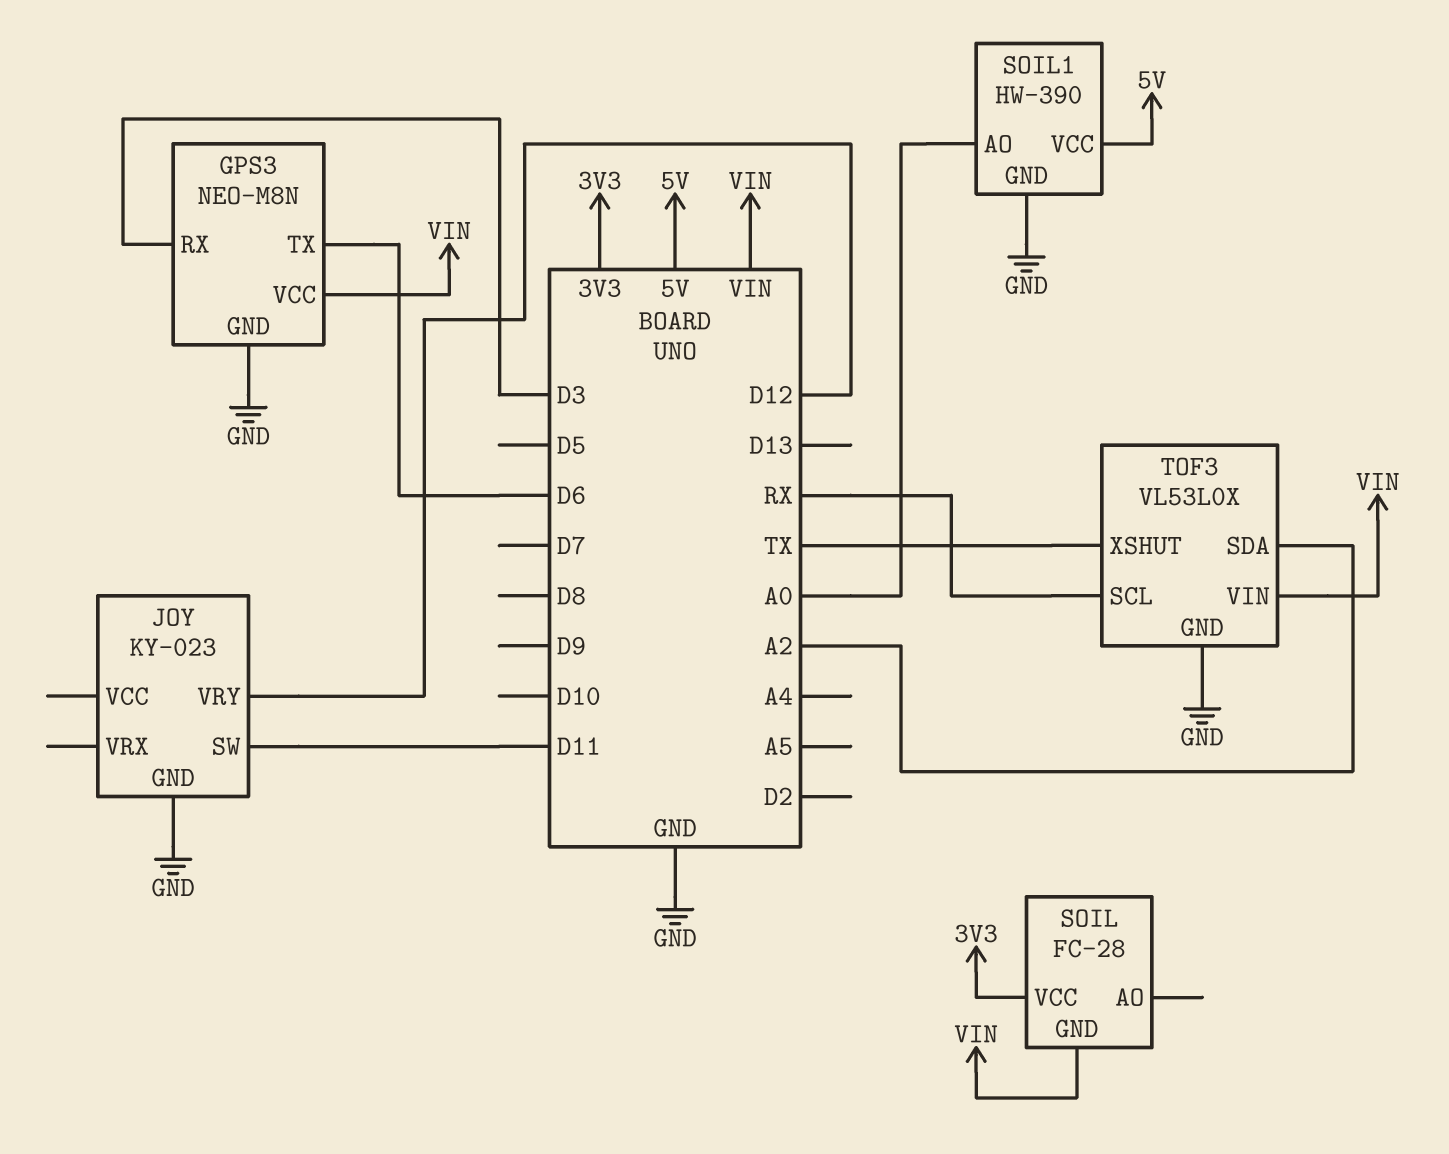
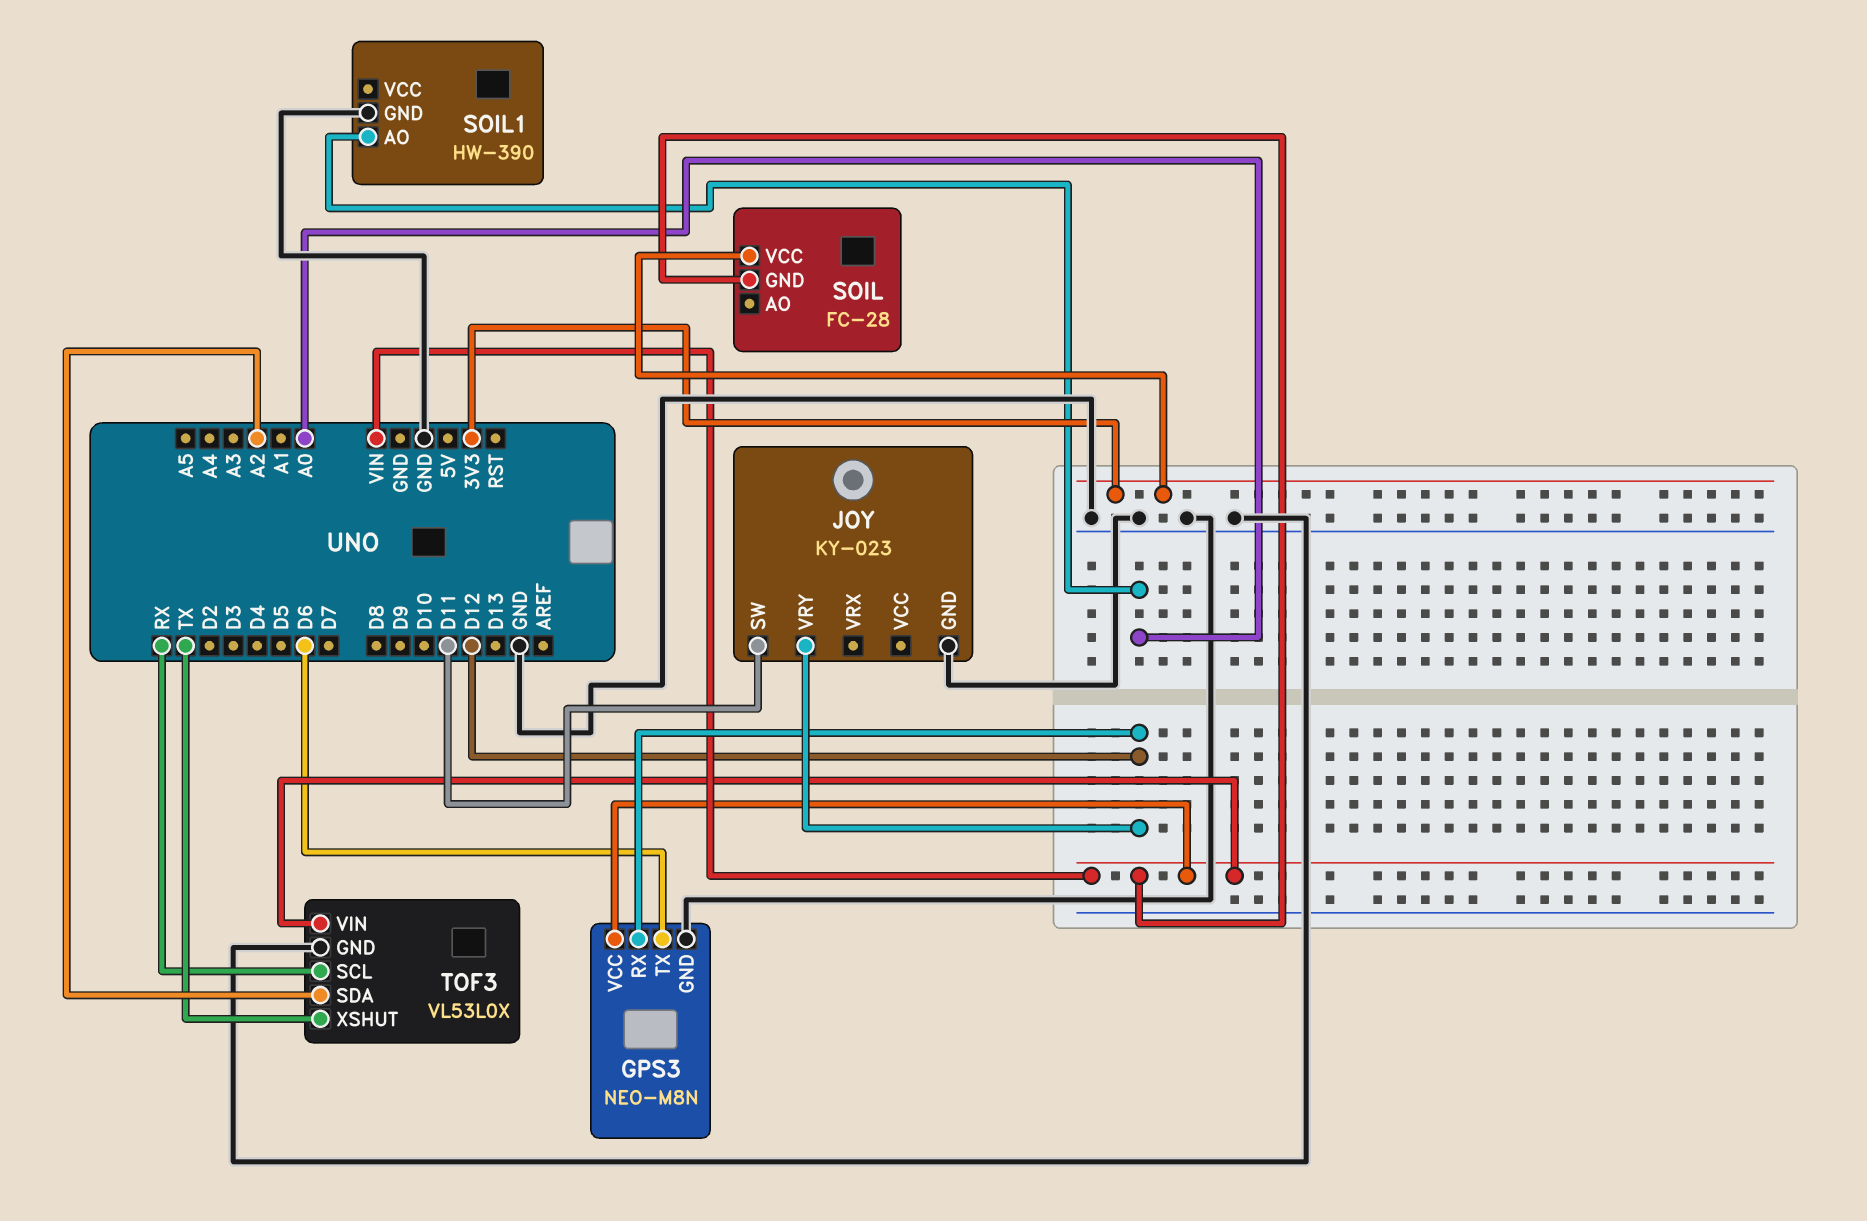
GPS3 pin RX: D3 -> D12
SOIL1 pin VCC: 5V -> none

